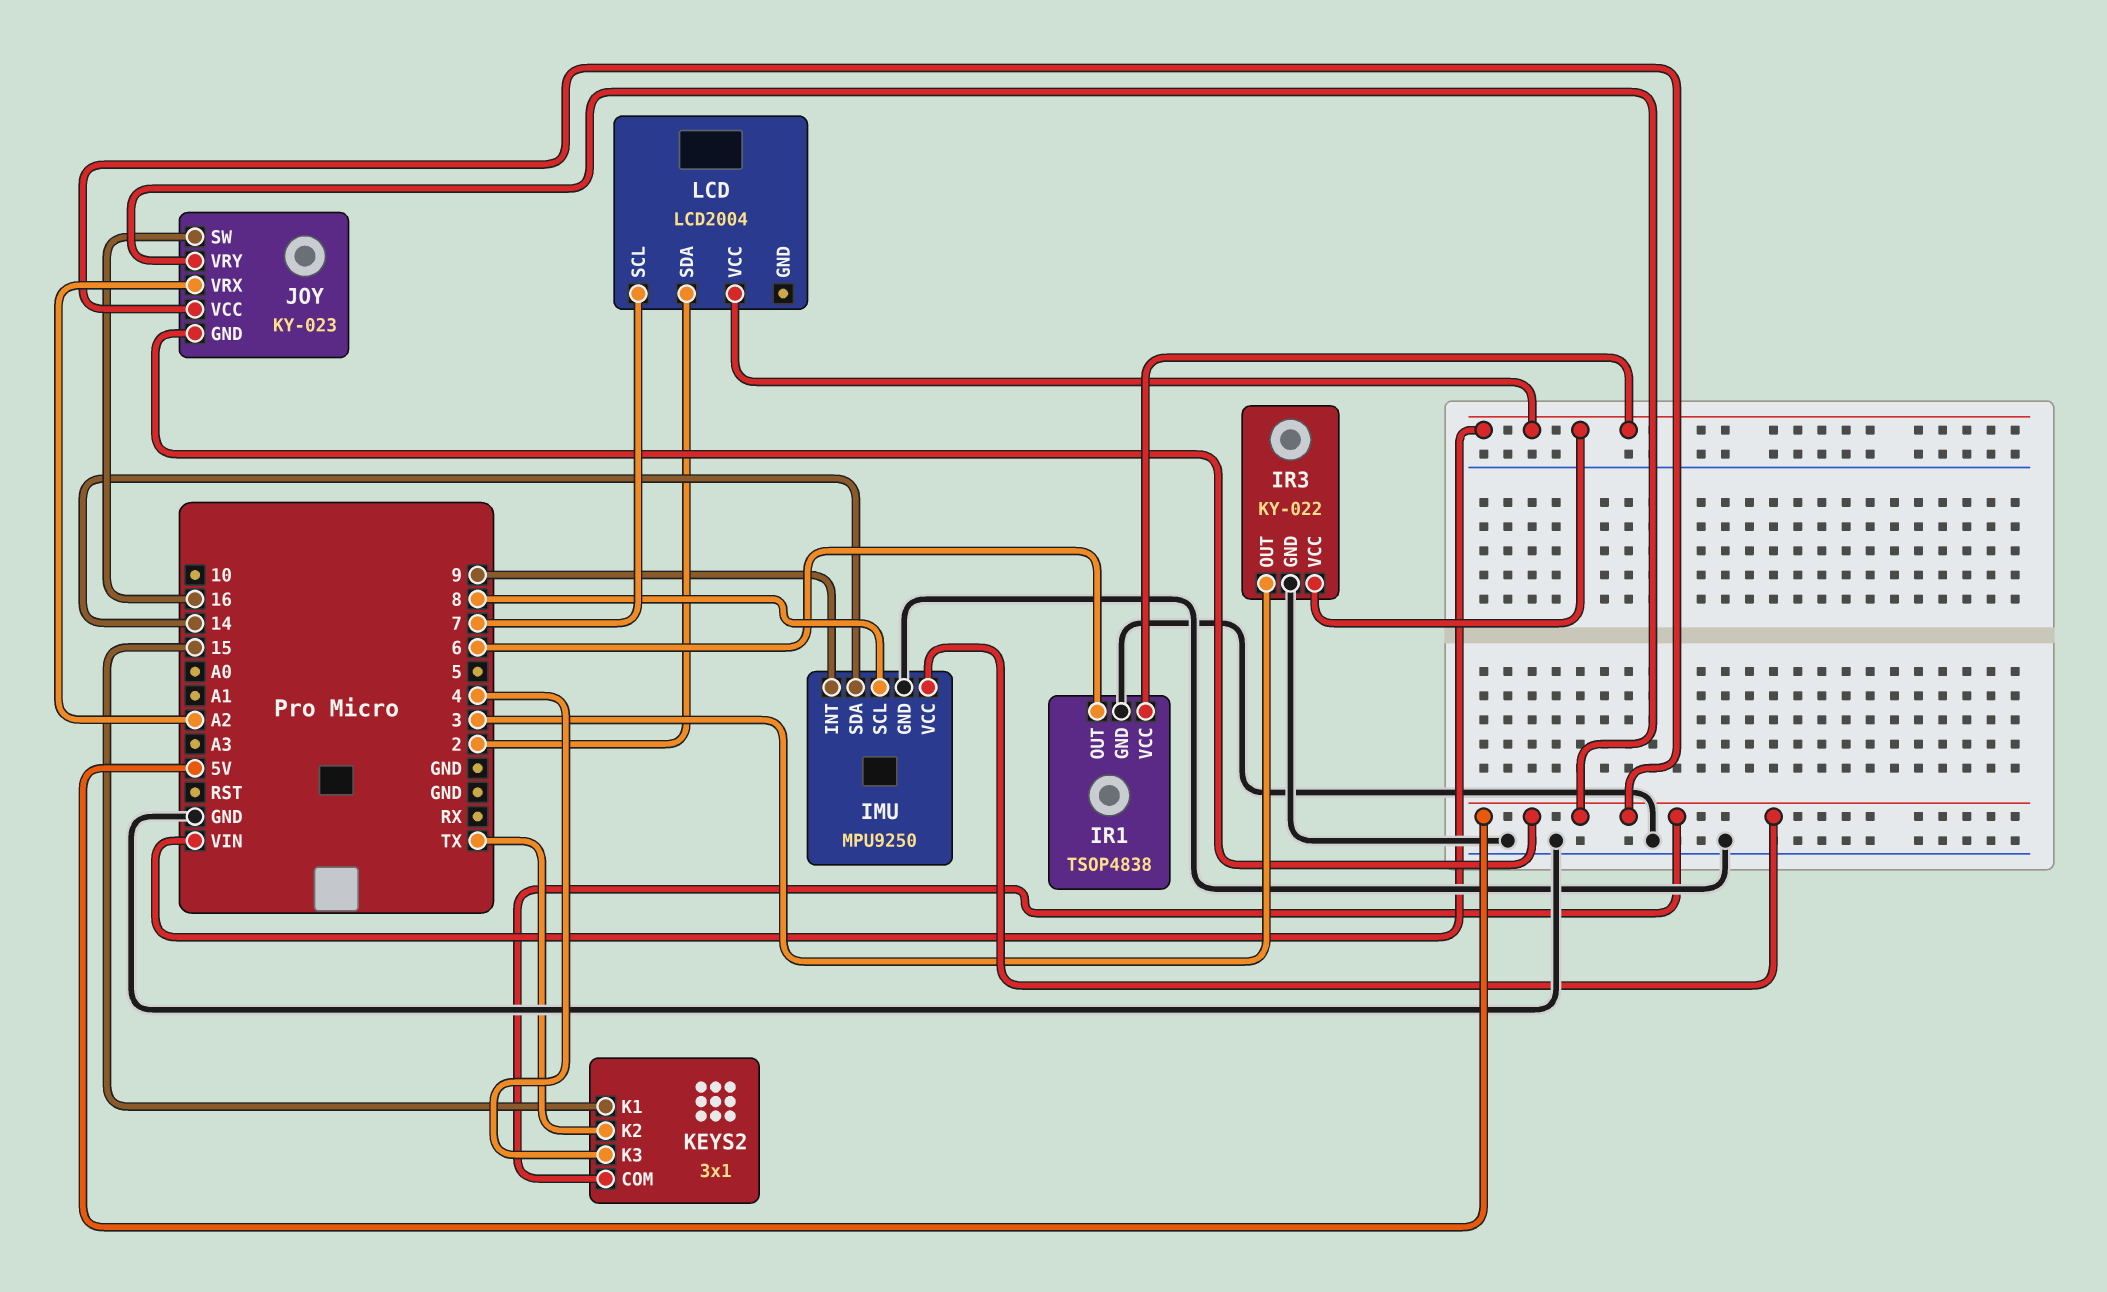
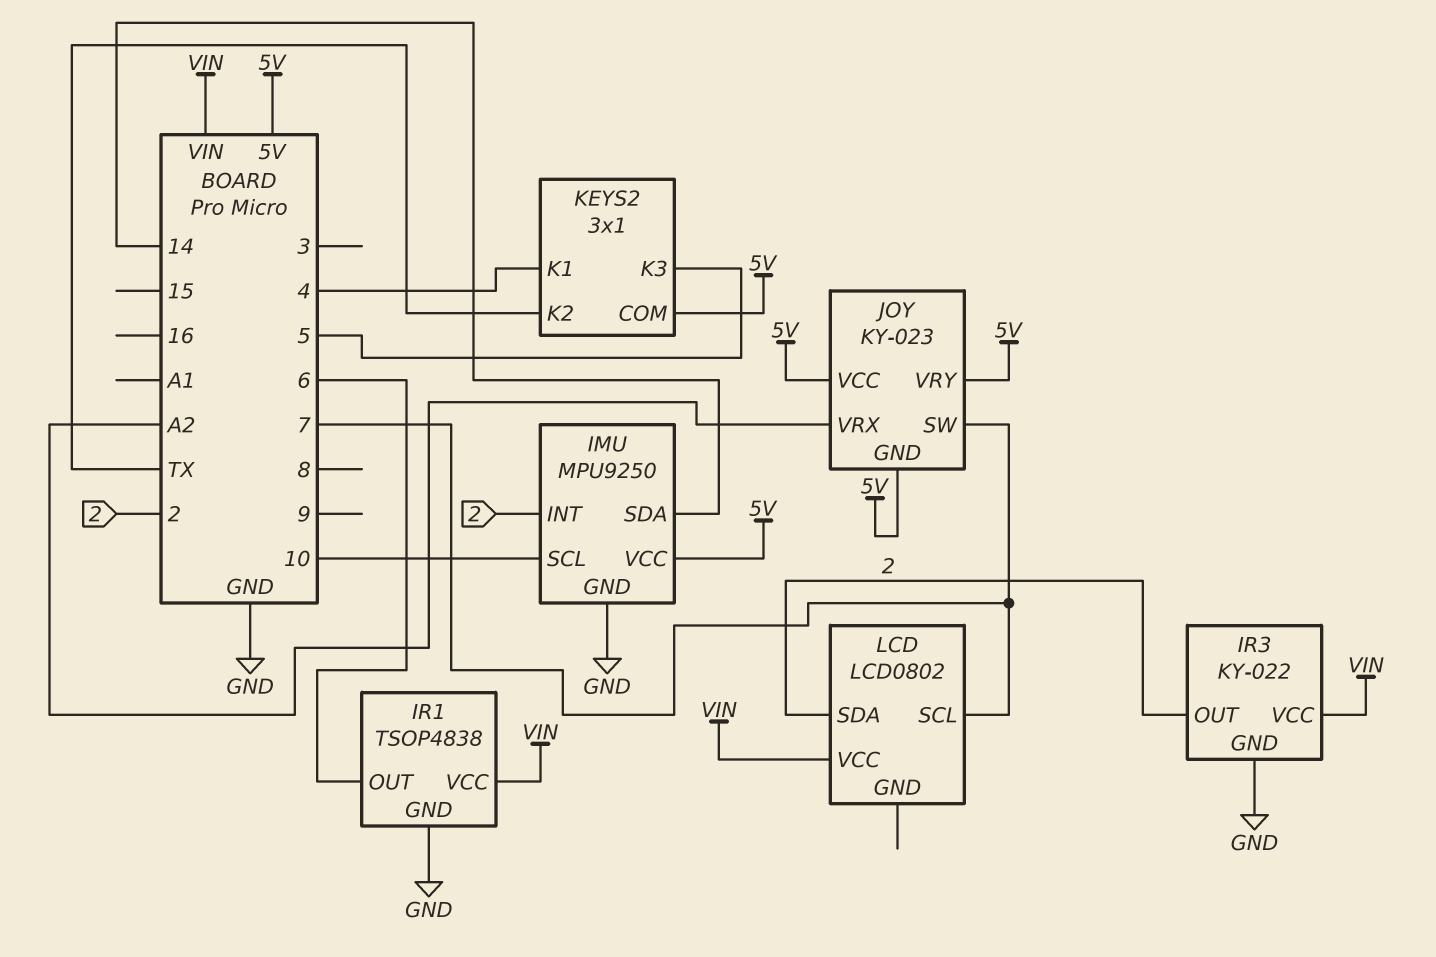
IMU pin INT: 9 -> 2
IMU pin SCL: 8 -> 10
IR3 pin OUT: 3 -> 2
JOY pin SW: 16 -> 7
KEYS2 pin K1: 15 -> 4
KEYS2 pin K3: 4 -> 5
LCD: LCD2004 -> LCD0802

